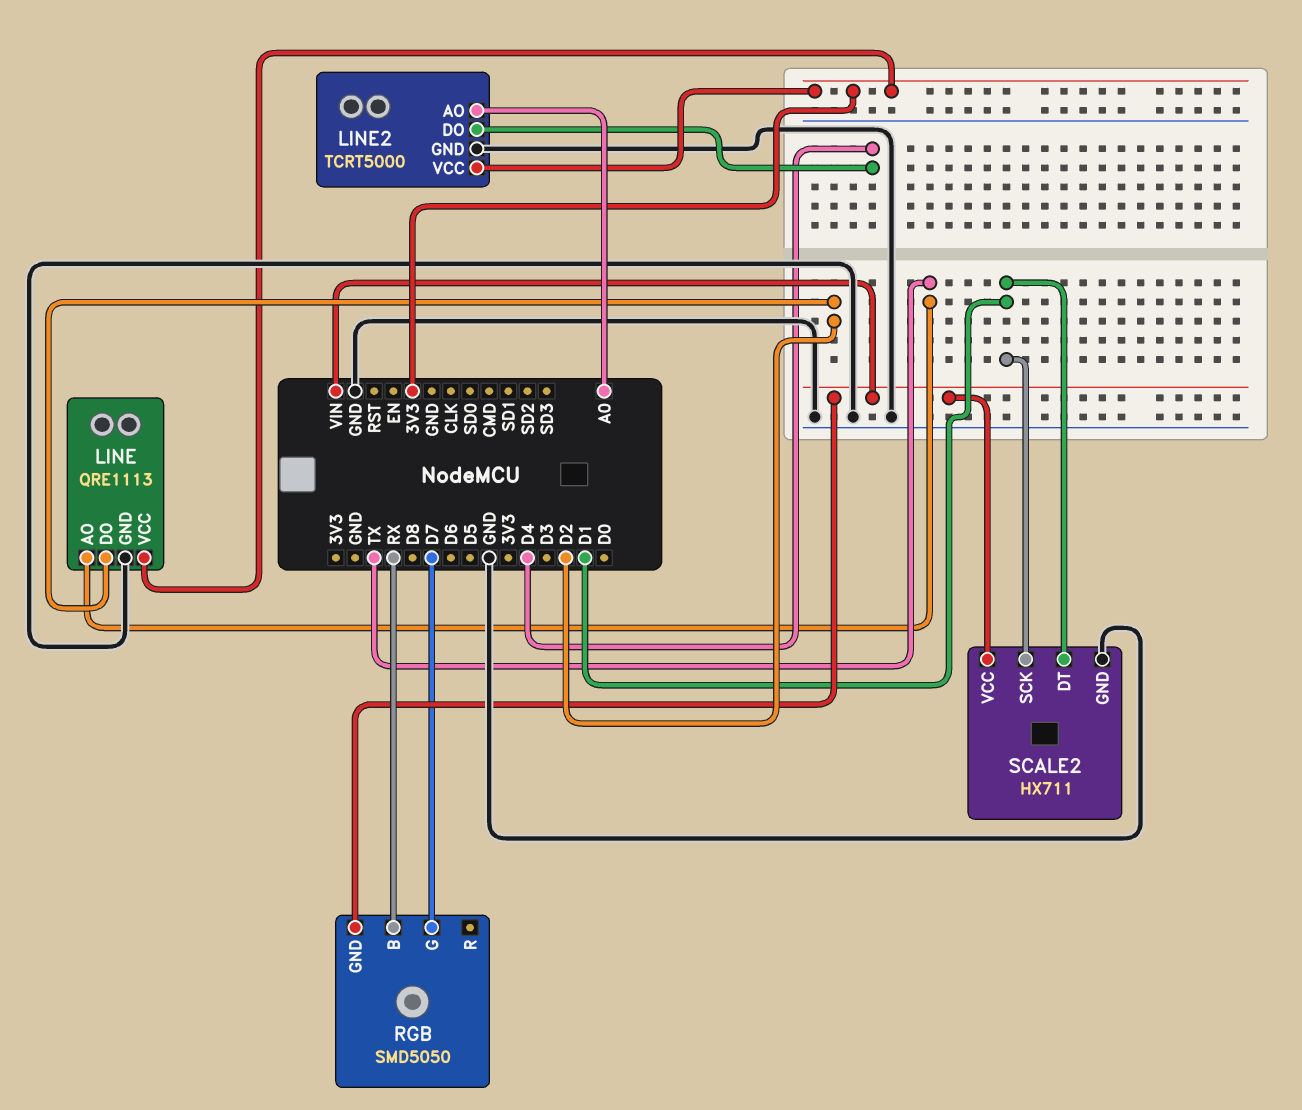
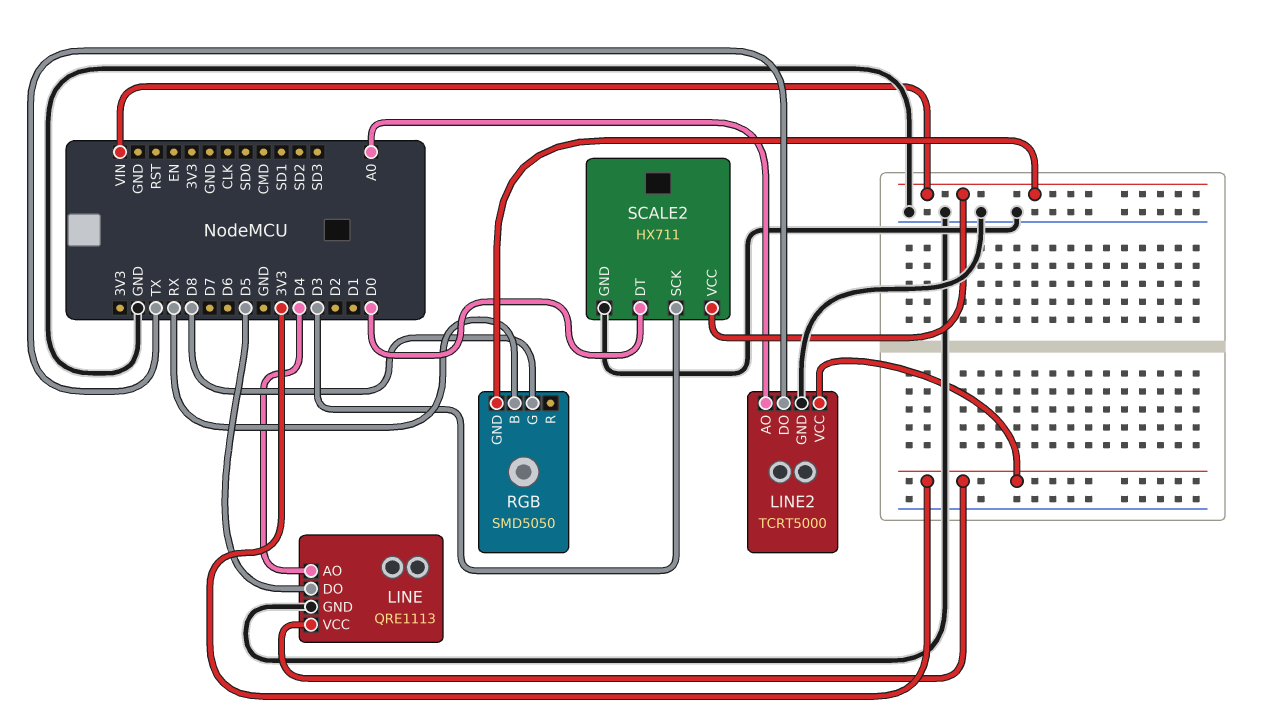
LINE pin AO: TX -> D4
LINE pin DO: D2 -> D5
LINE2 pin DO: D4 -> TX
RGB pin G: D7 -> D8
SCALE2 pin DT: D1 -> D0
SCALE2 pin SCK: D1 -> D3

